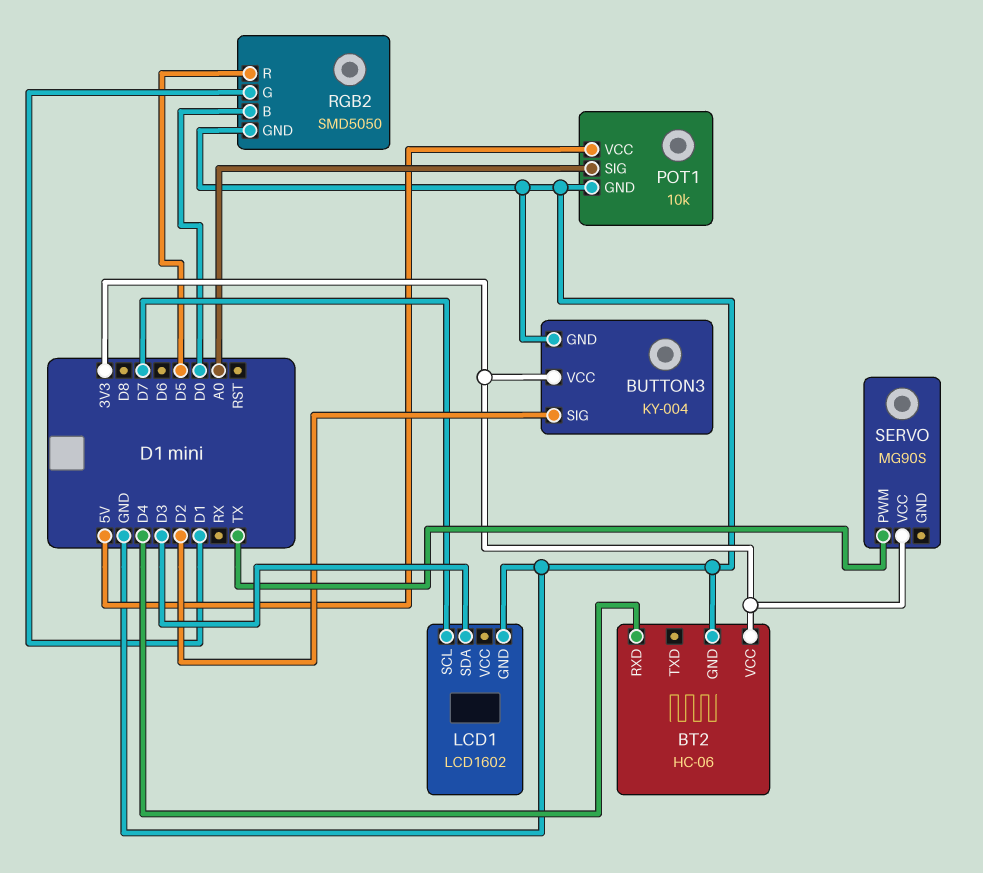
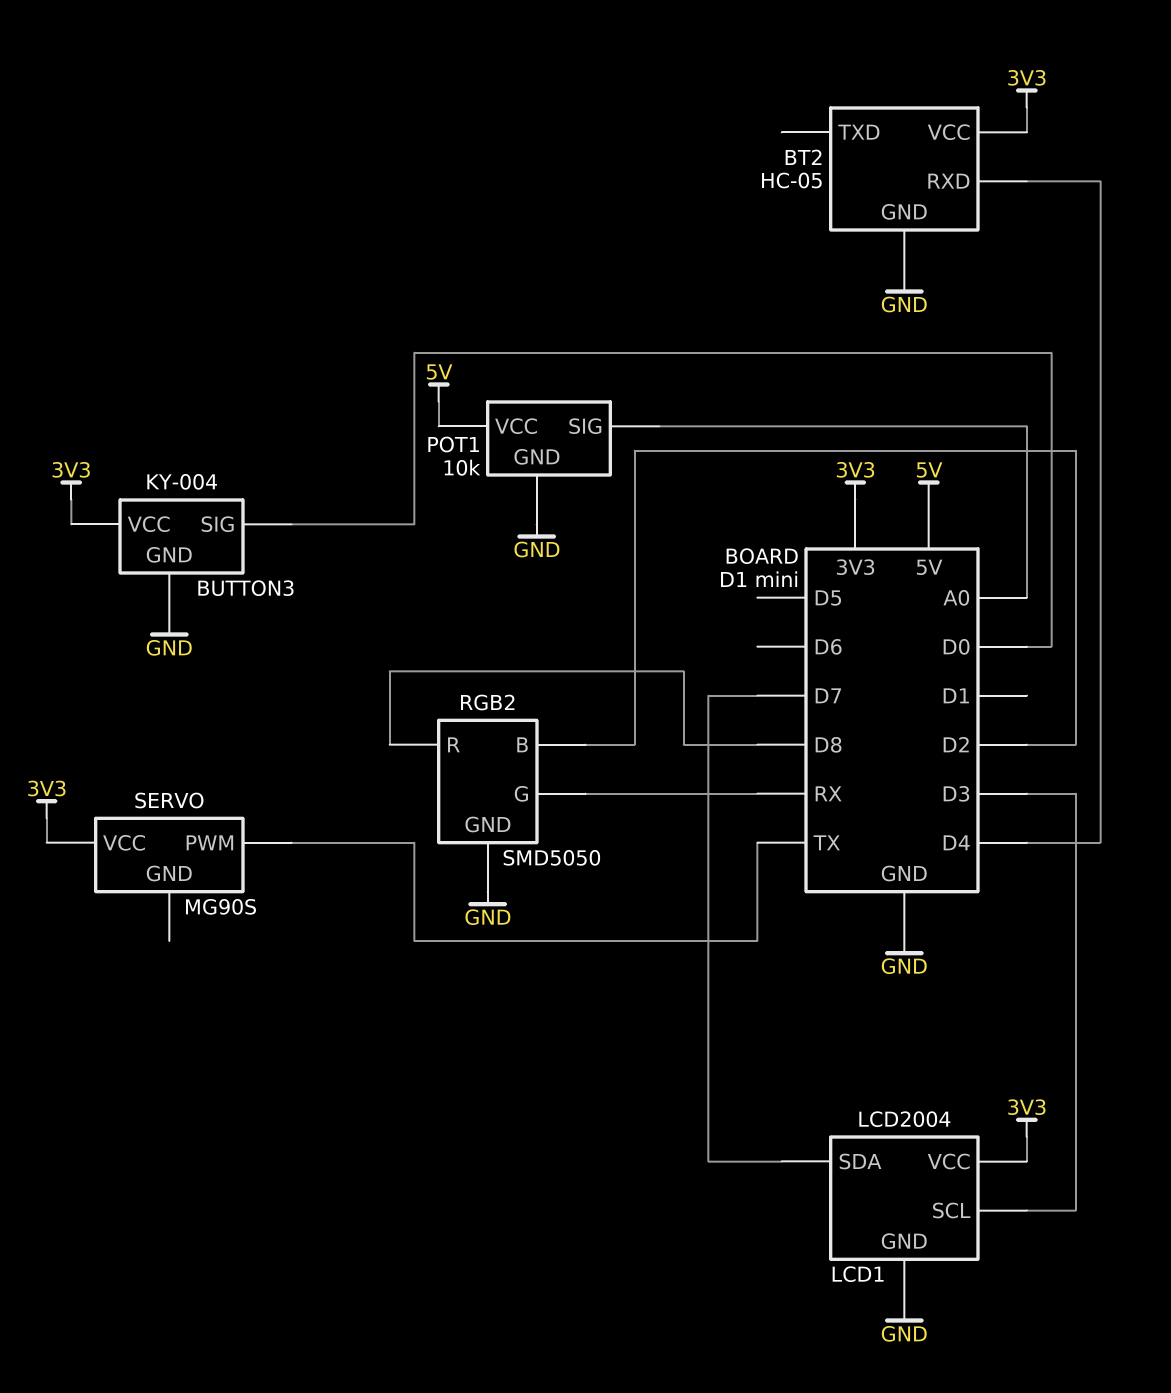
BT2: HC-06 -> HC-05
BUTTON3 pin SIG: D2 -> D0
LCD1: LCD1602 -> LCD2004
LCD1 pin SCL: D7 -> D3
LCD1 pin SDA: D3 -> D7
LCD1 pin VCC: none -> 3V3
RGB2 pin B: D0 -> D2
RGB2 pin G: D1 -> RX
RGB2 pin R: D5 -> D8

